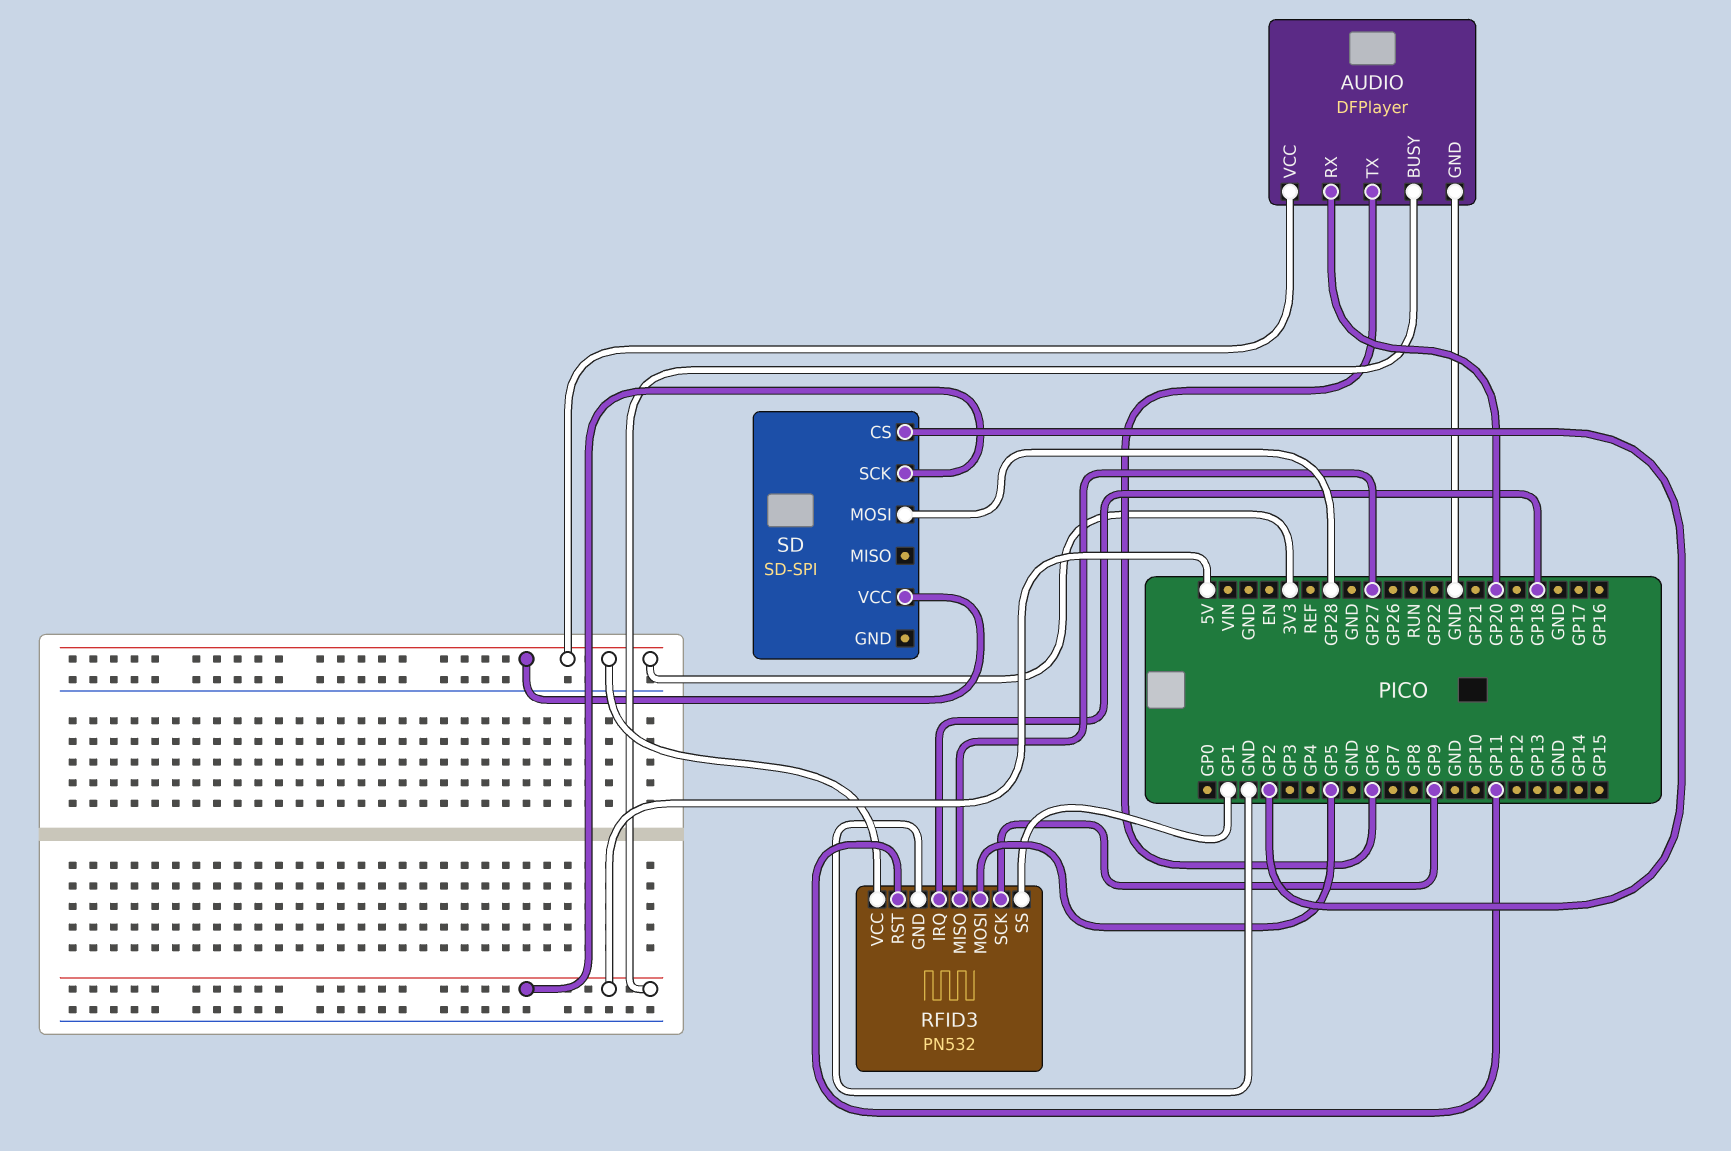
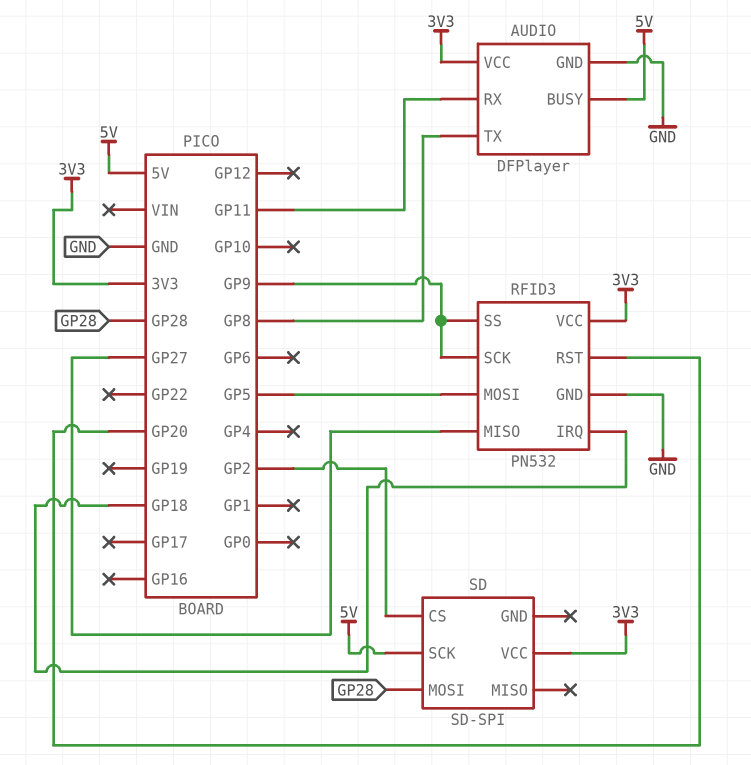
AUDIO pin RX: GP20 -> GP11
AUDIO pin TX: GP6 -> GP8
RFID3 pin RST: GP11 -> GP20
RFID3 pin SS: GP1 -> GP9

